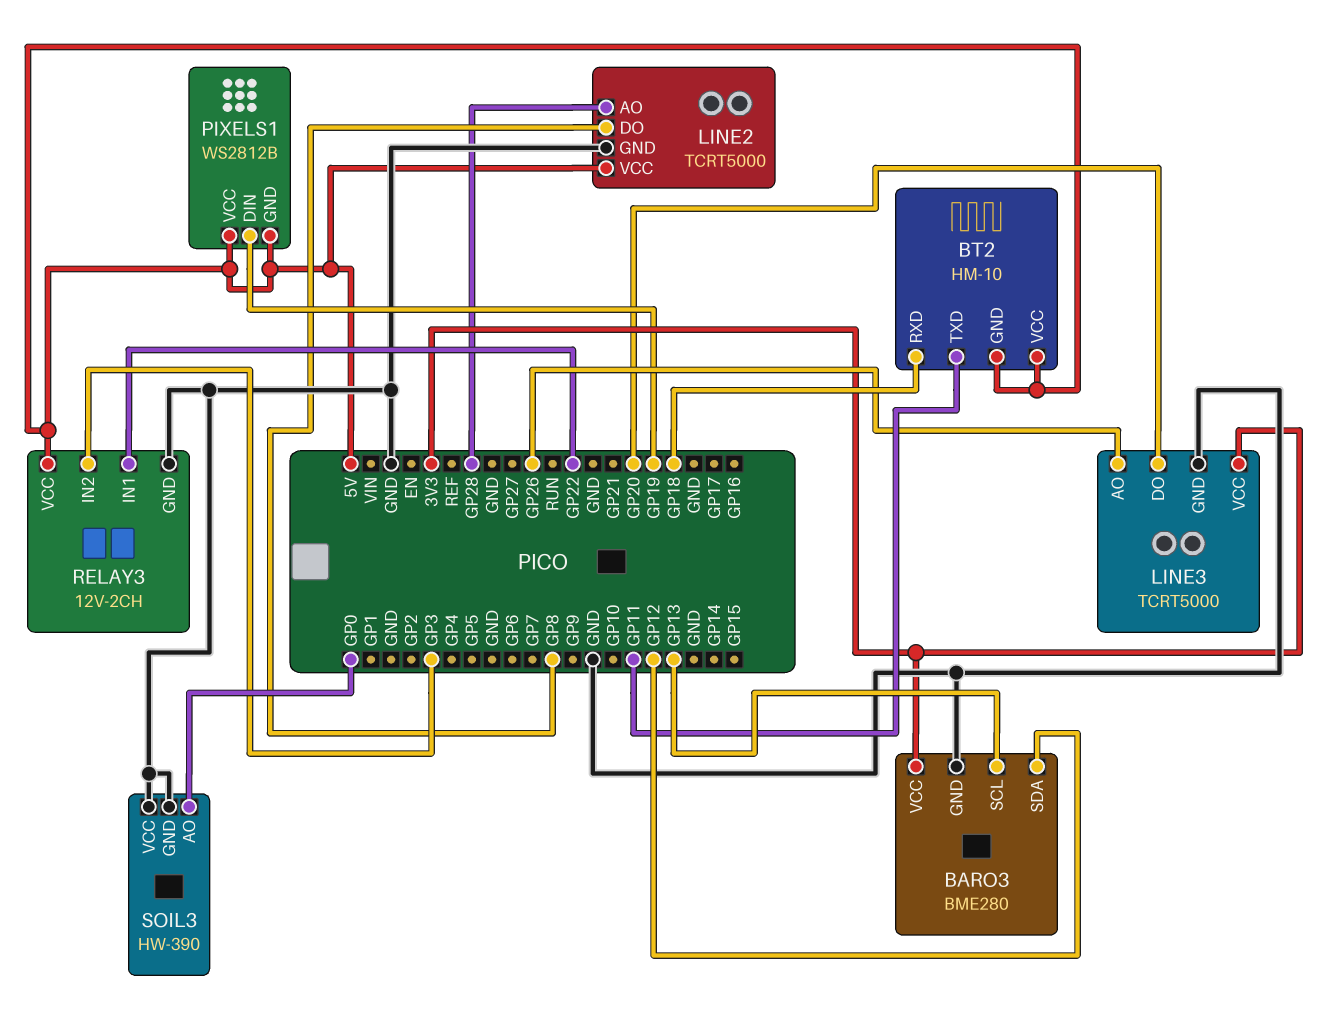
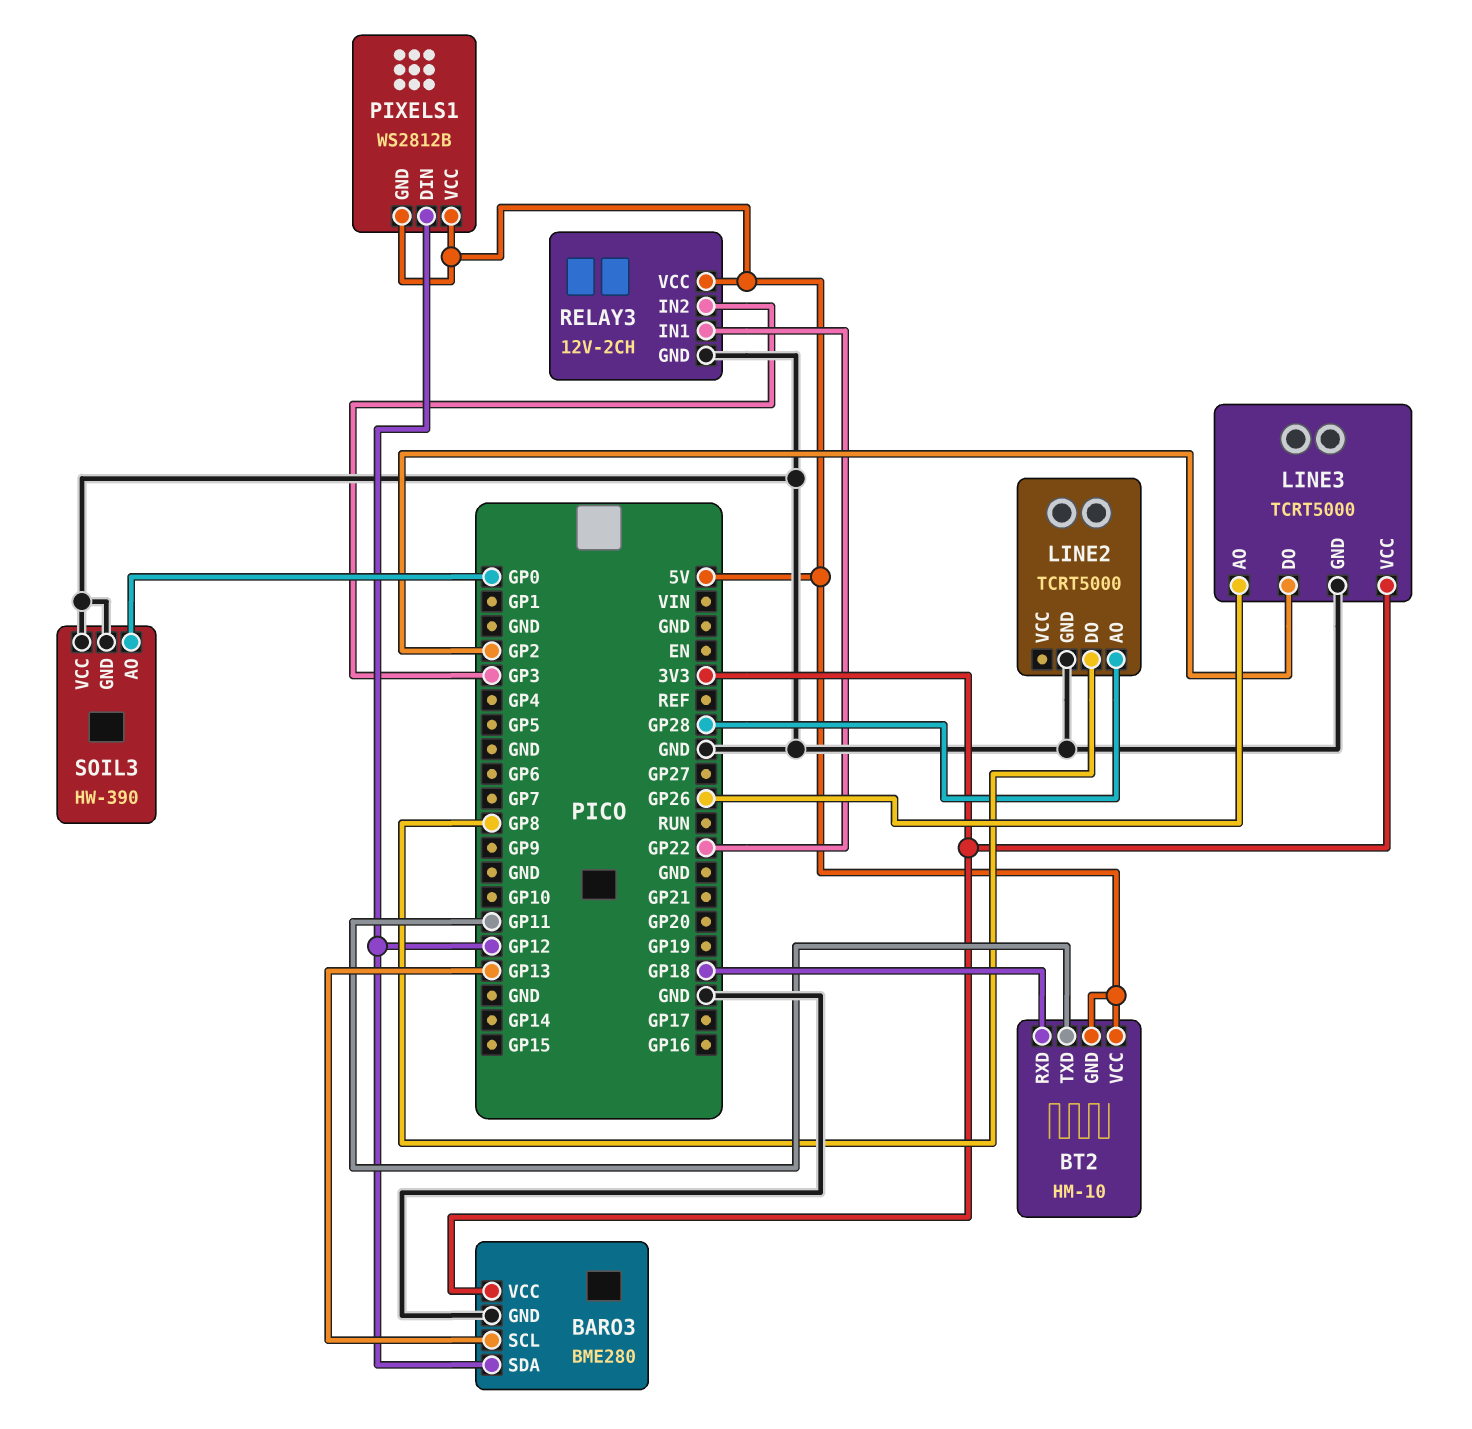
LINE2 pin VCC: 5V -> none
LINE3 pin DO: GP20 -> GP2
PIXELS1 pin DIN: GP19 -> GP12

